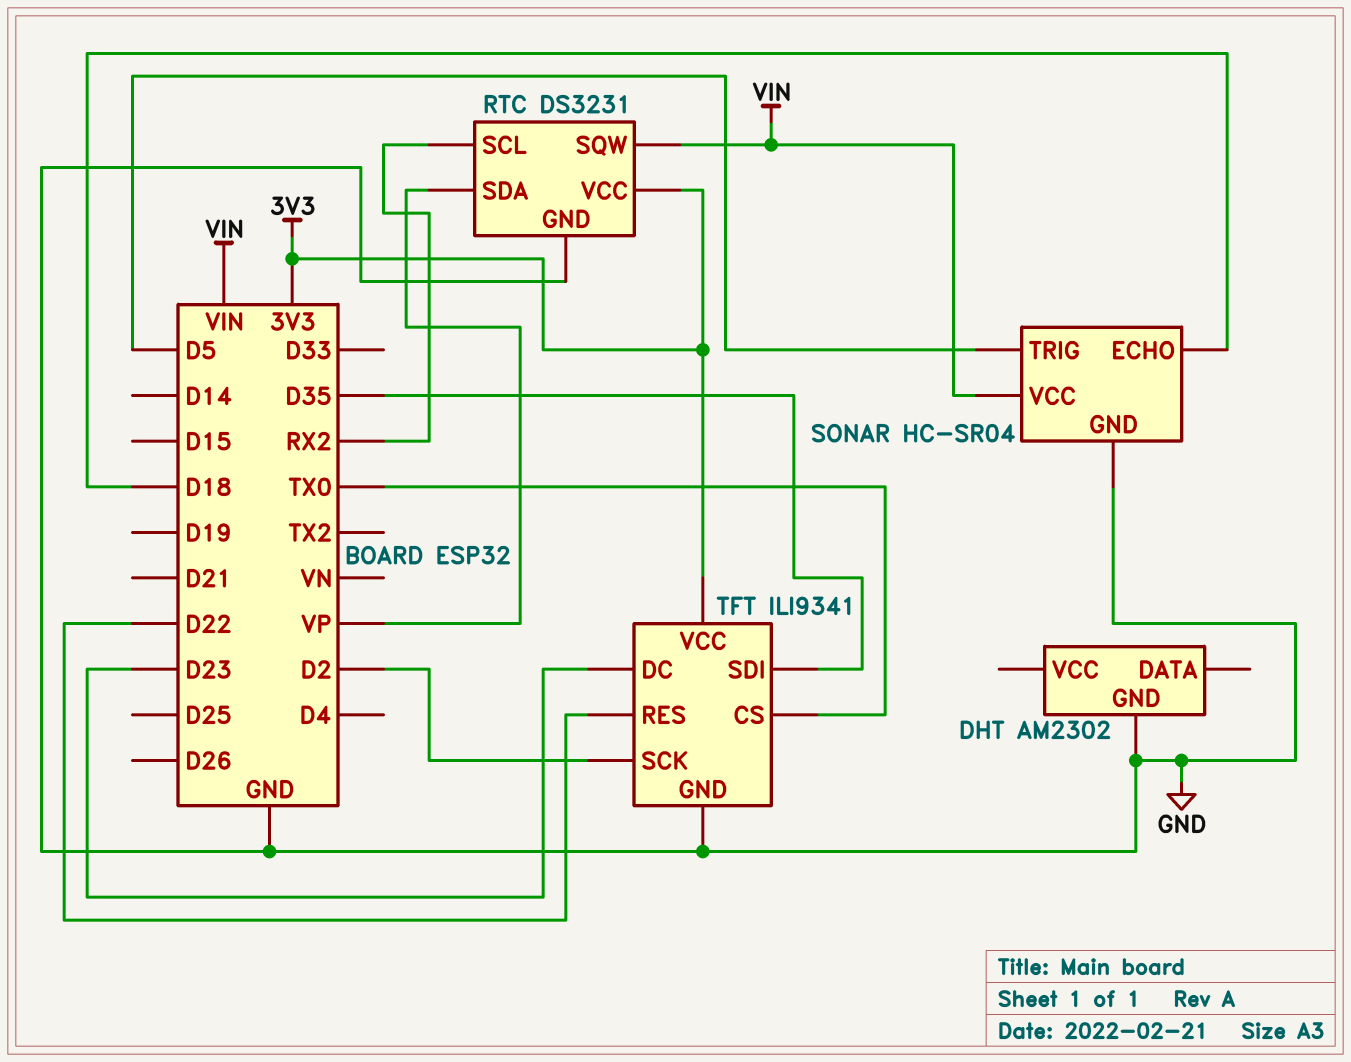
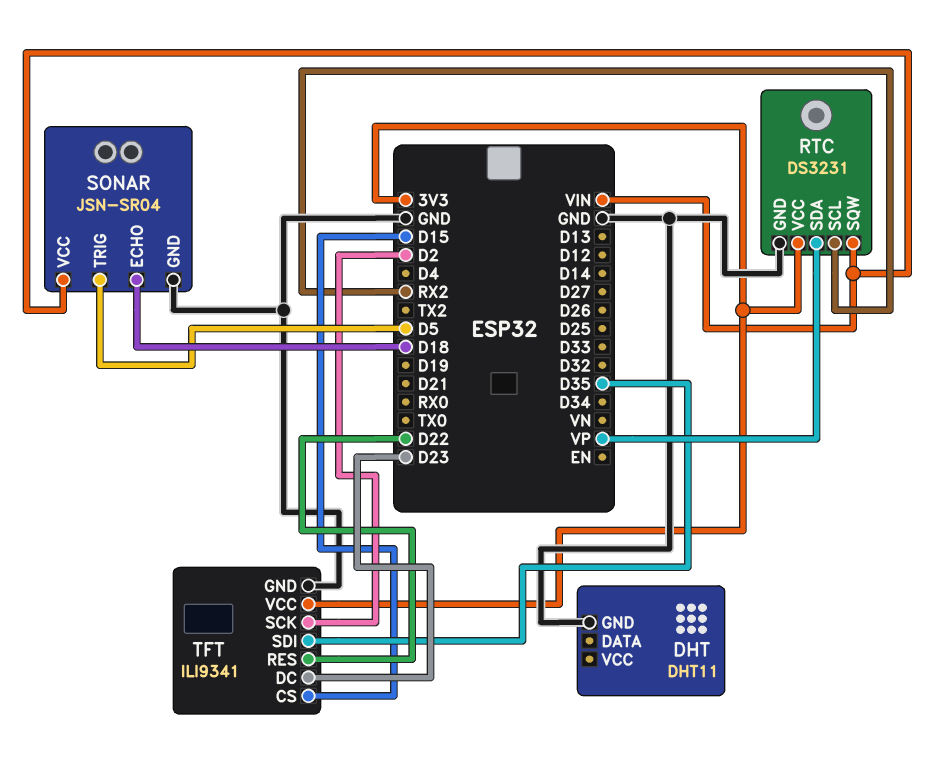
DHT: AM2302 -> DHT11
SONAR: HC-SR04 -> JSN-SR04
TFT pin CS: TX0 -> D15

